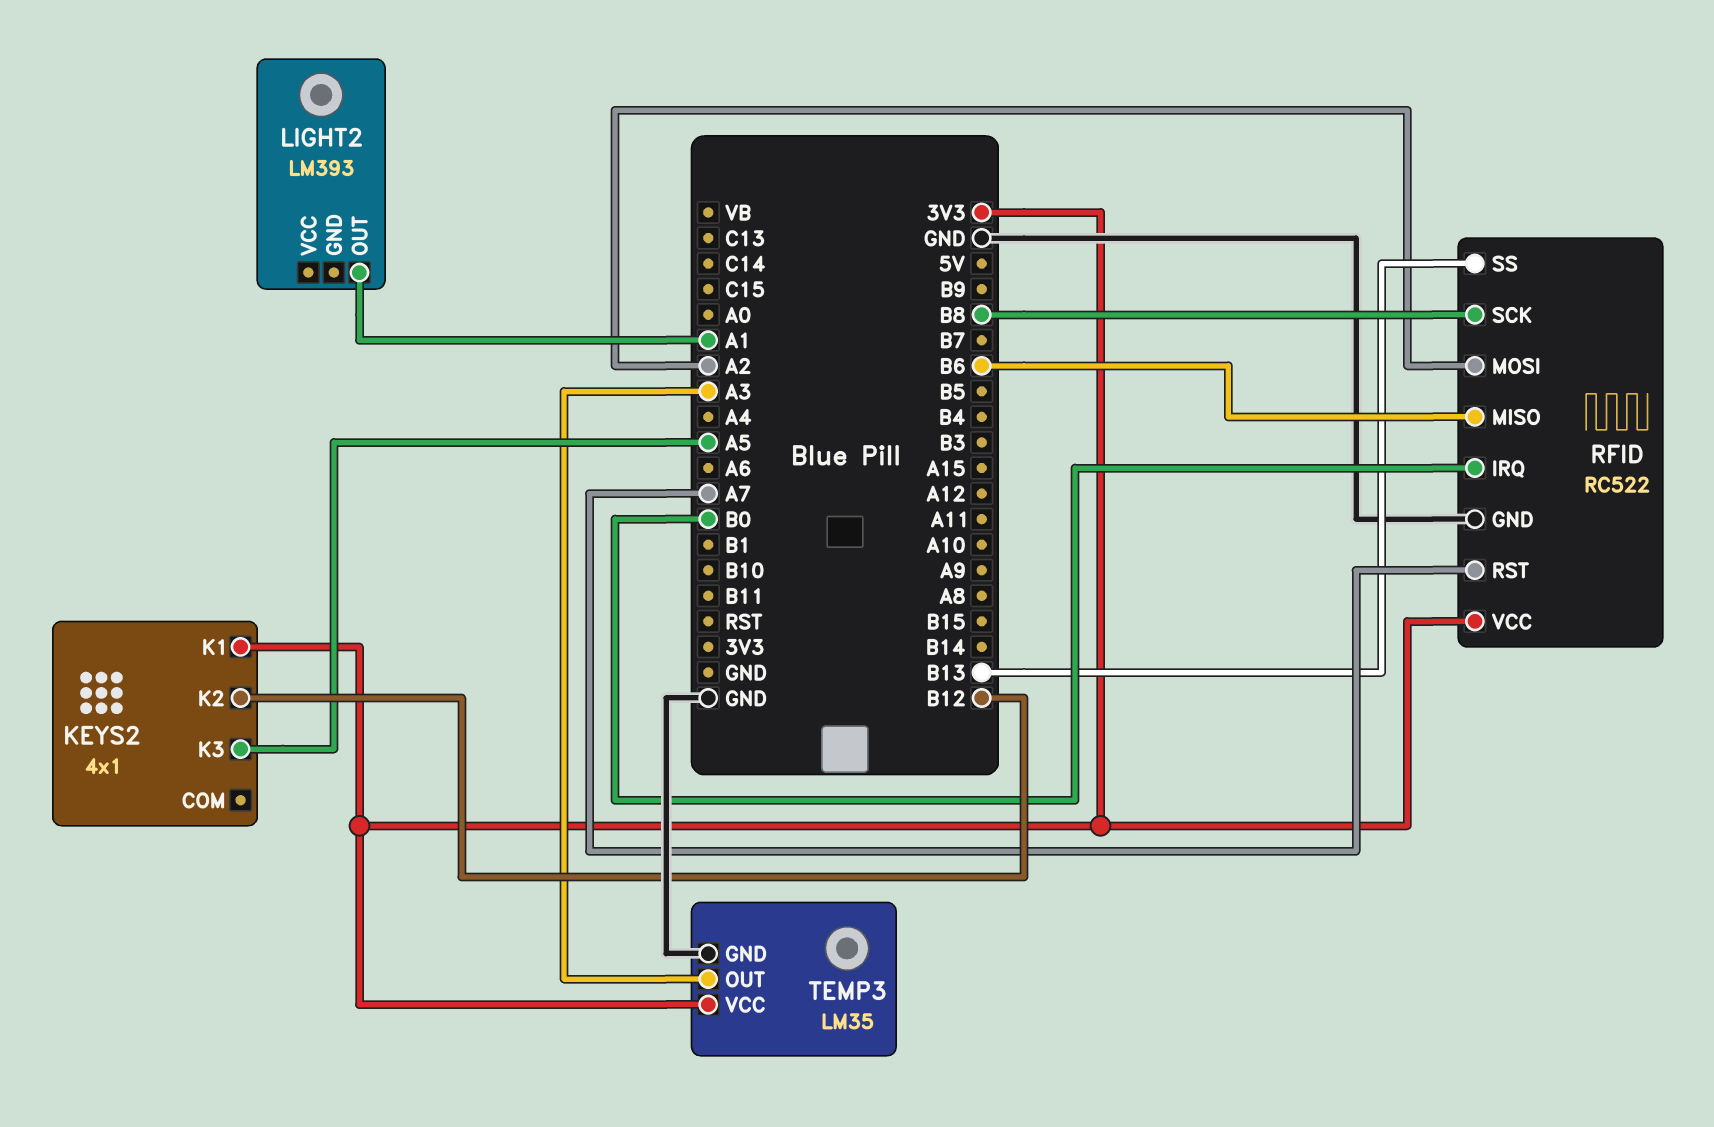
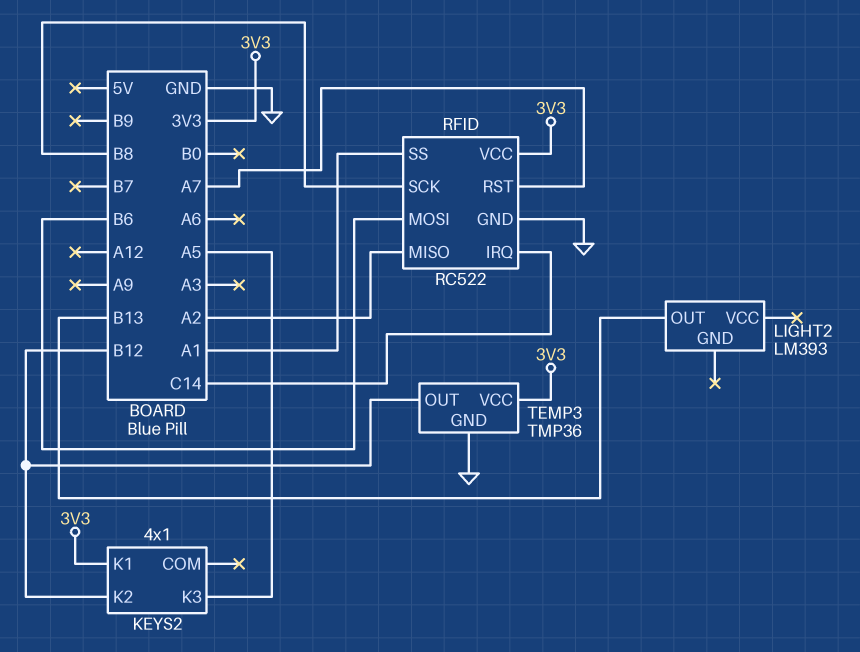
LIGHT2 pin OUT: A1 -> B13
RFID pin IRQ: B0 -> C14
RFID pin MISO: B6 -> A2
RFID pin MOSI: A2 -> B6
RFID pin SS: B13 -> A1
TEMP3: LM35 -> TMP36
TEMP3 pin OUT: A3 -> B12

